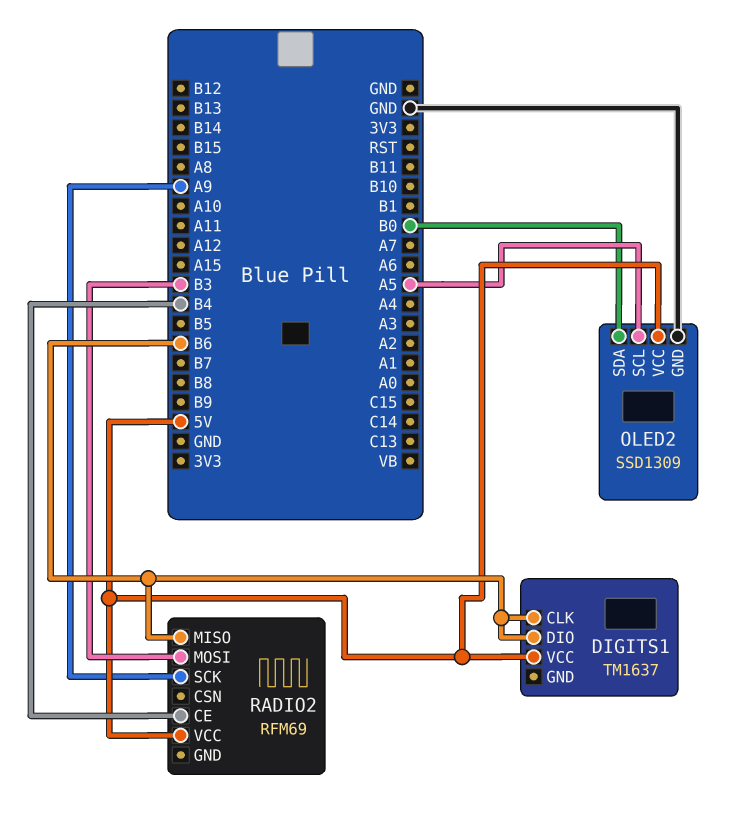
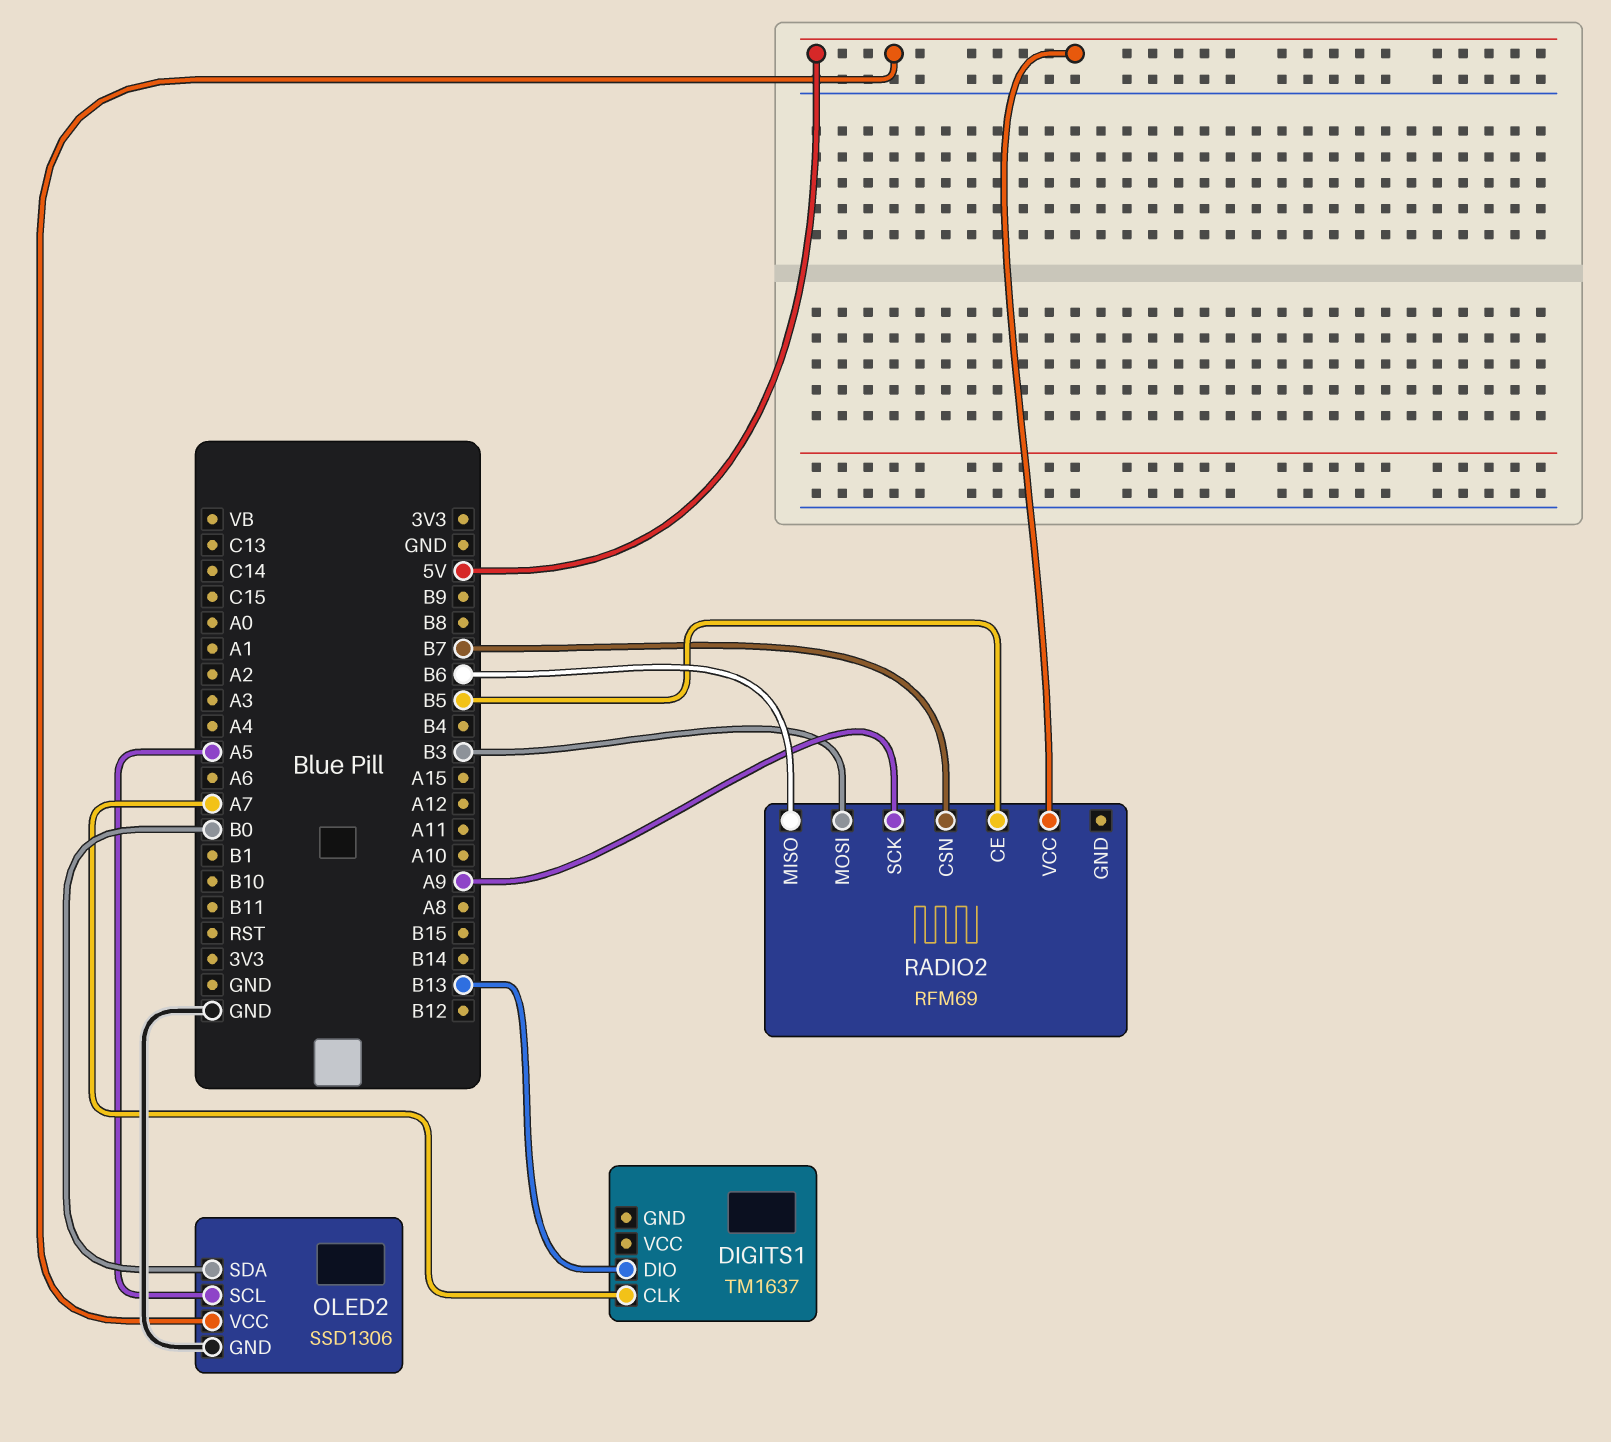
DIGITS1 pin CLK: B6 -> A7
DIGITS1 pin DIO: B6 -> B13
DIGITS1 pin VCC: 5V -> none
OLED2: SSD1309 -> SSD1306
RADIO2 pin CE: B4 -> B5
RADIO2 pin CSN: none -> B7

